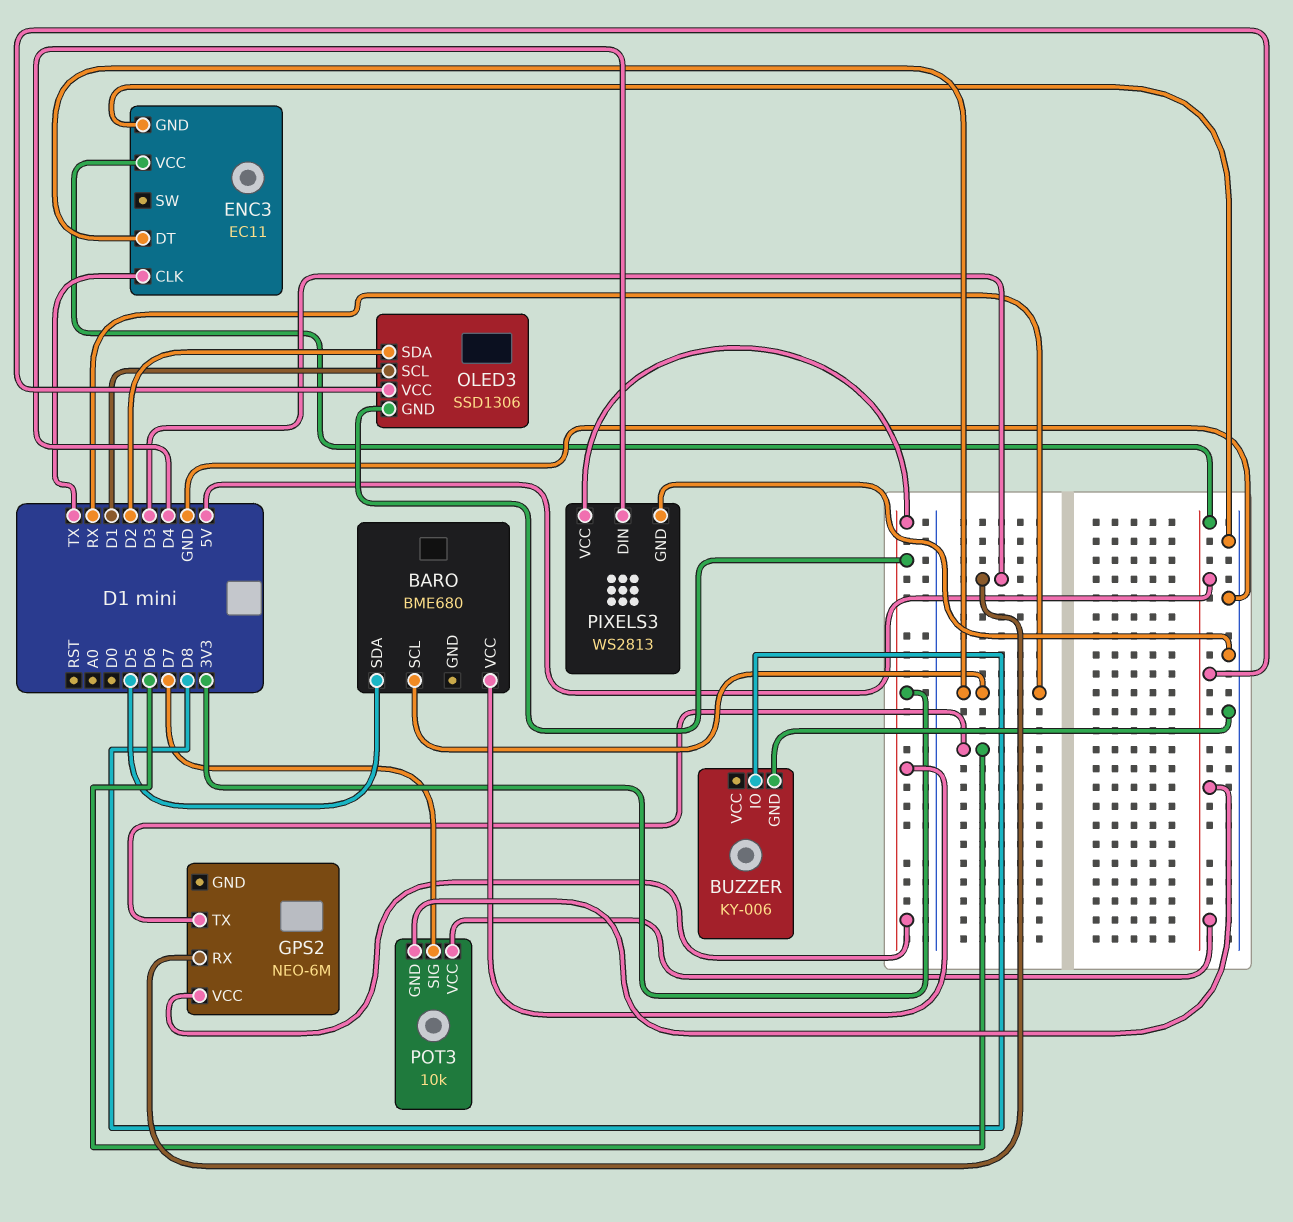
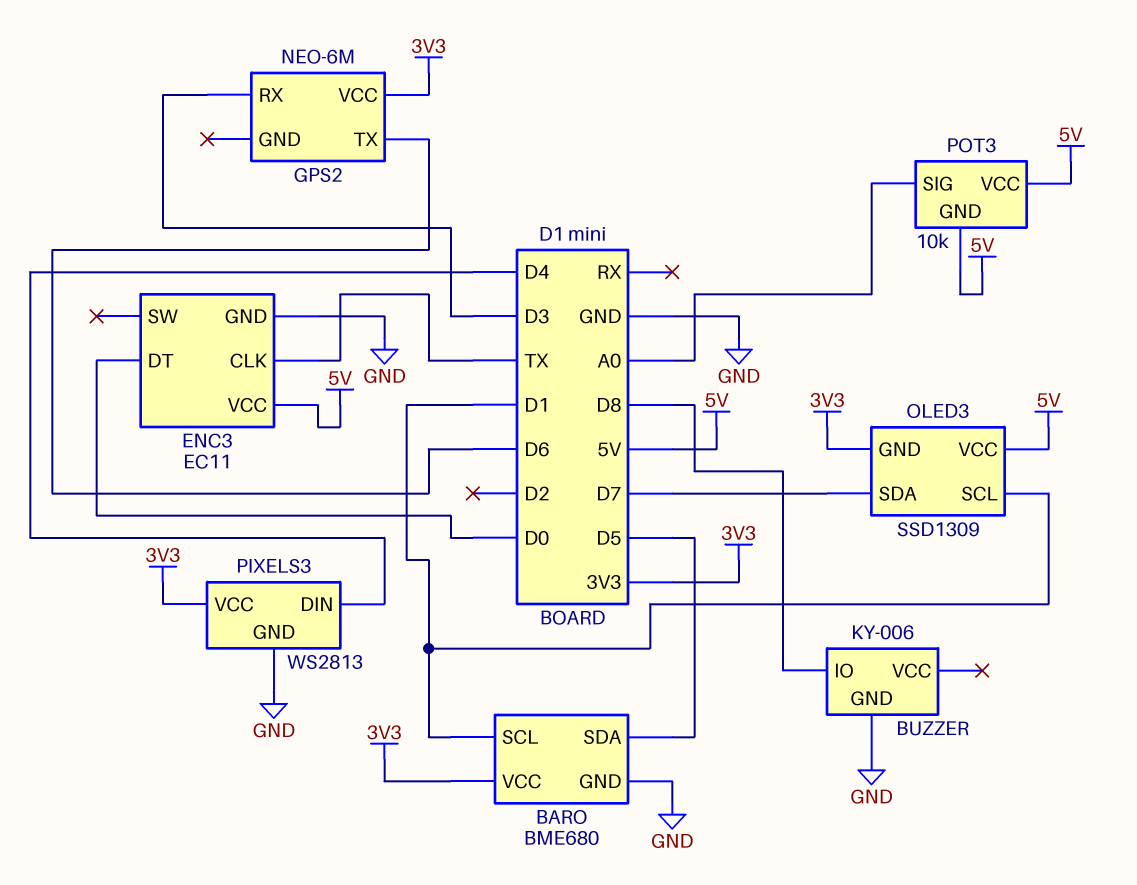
BARO pin GND: none -> GND
BARO pin SCL: RX -> D1
ENC3 pin DT: RX -> D0
OLED3: SSD1306 -> SSD1309
OLED3 pin SDA: D2 -> D7
POT3 pin SIG: D7 -> A0

